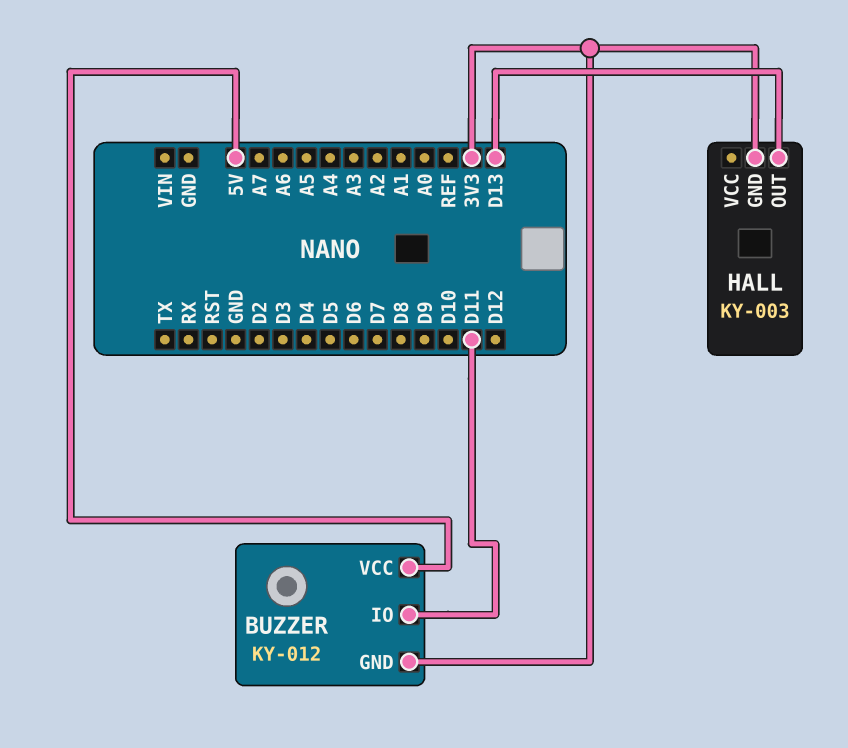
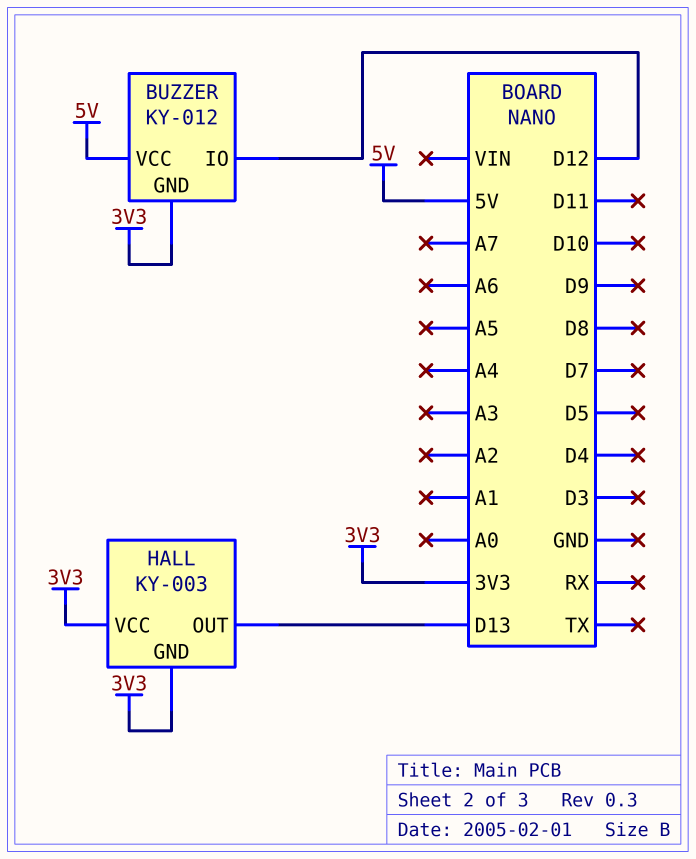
BUZZER pin IO: D11 -> D12
HALL pin VCC: none -> 3V3

